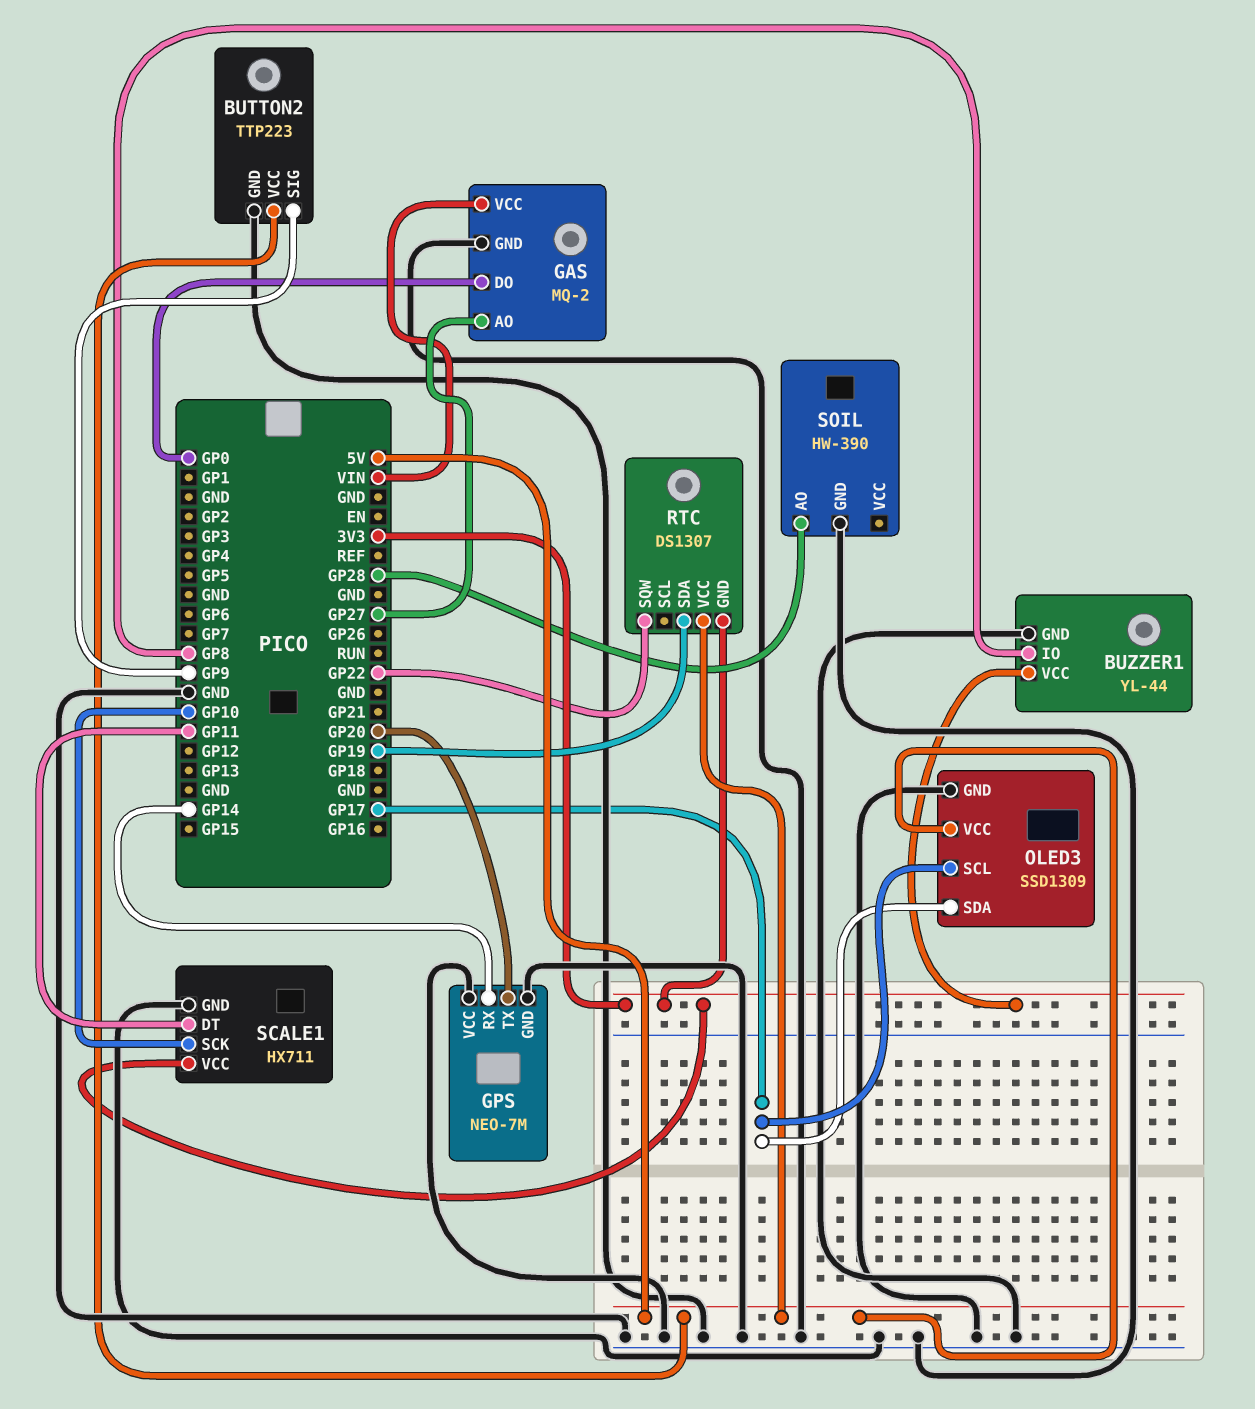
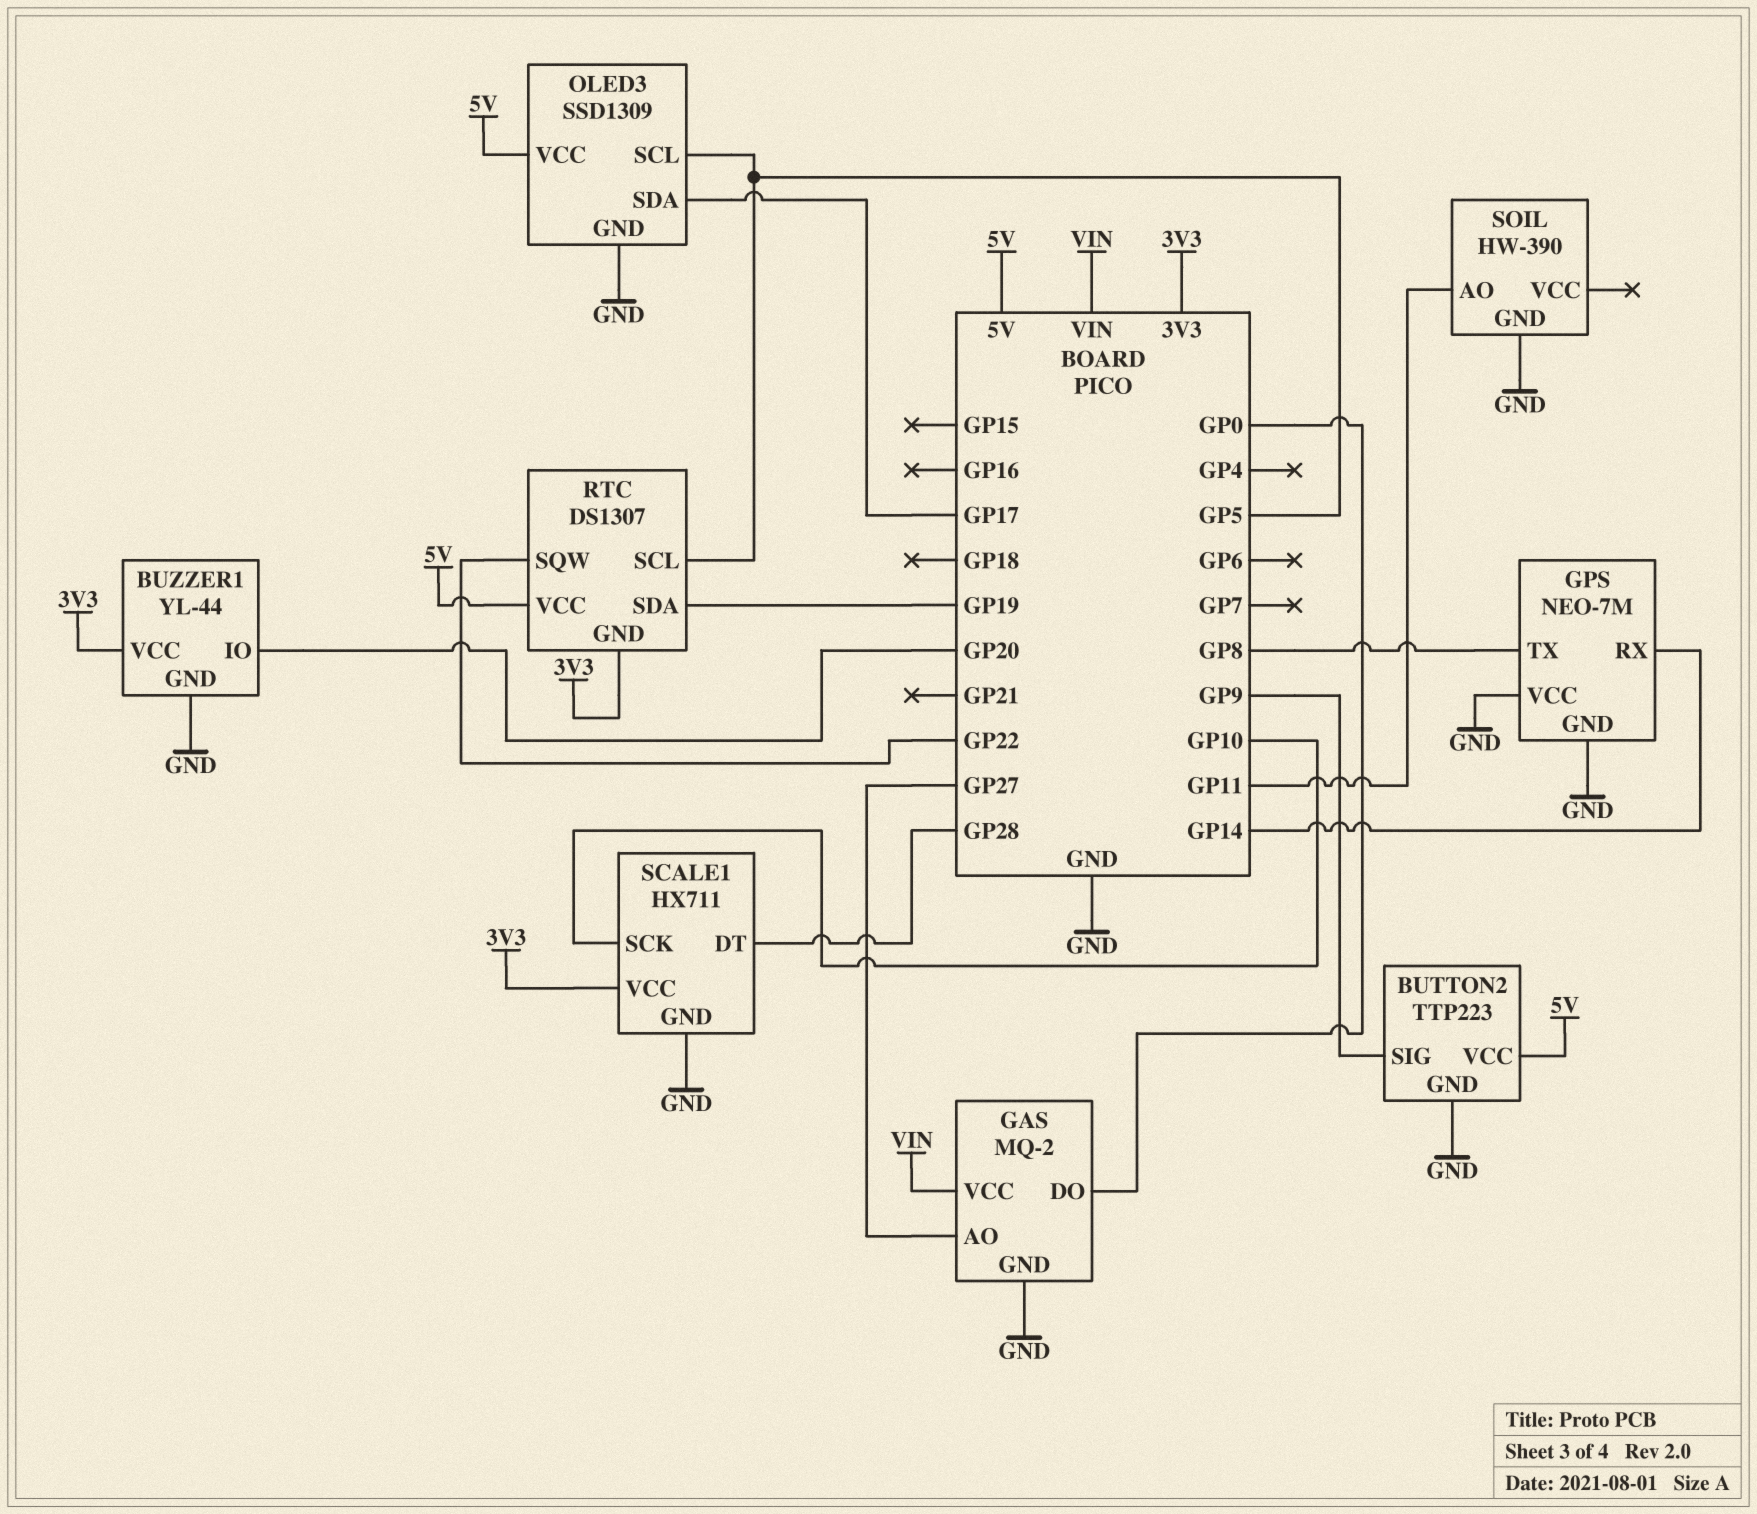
BUZZER1 pin IO: GP8 -> GP20
GPS pin TX: GP20 -> GP8
OLED3 pin SCL: GP17 -> GP5
RTC pin SCL: none -> GP5
SCALE1 pin DT: GP11 -> GP28
SOIL pin AO: GP28 -> GP11

